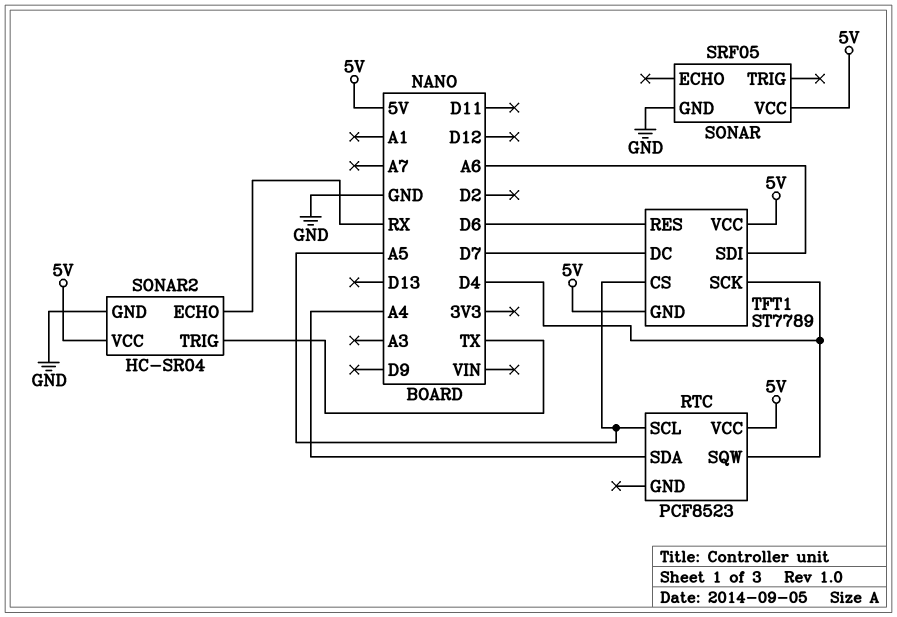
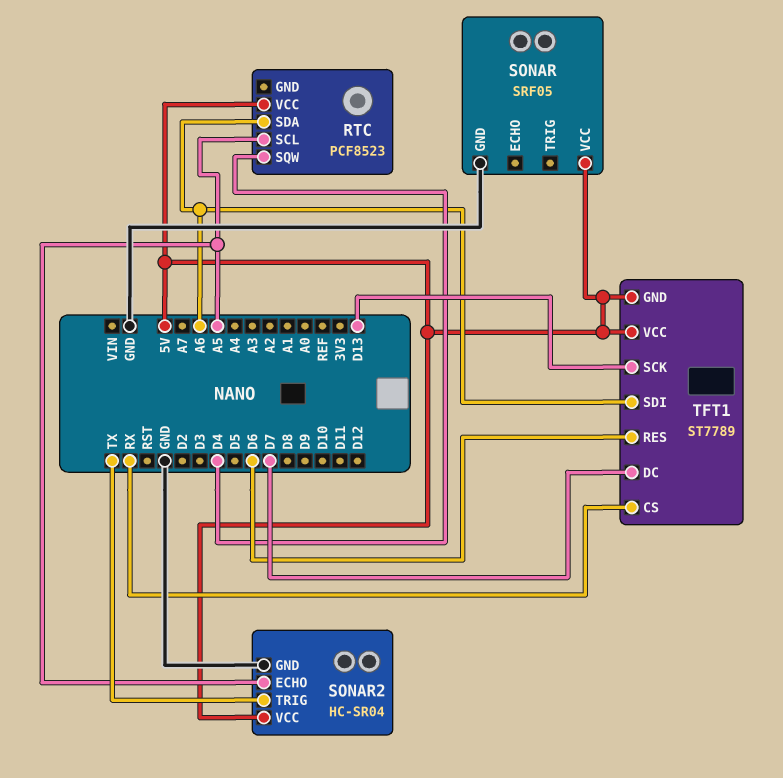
RTC pin SDA: A4 -> A6
SONAR2 pin ECHO: RX -> A5
TFT1 pin CS: A5 -> RX
TFT1 pin SCK: D4 -> D13

